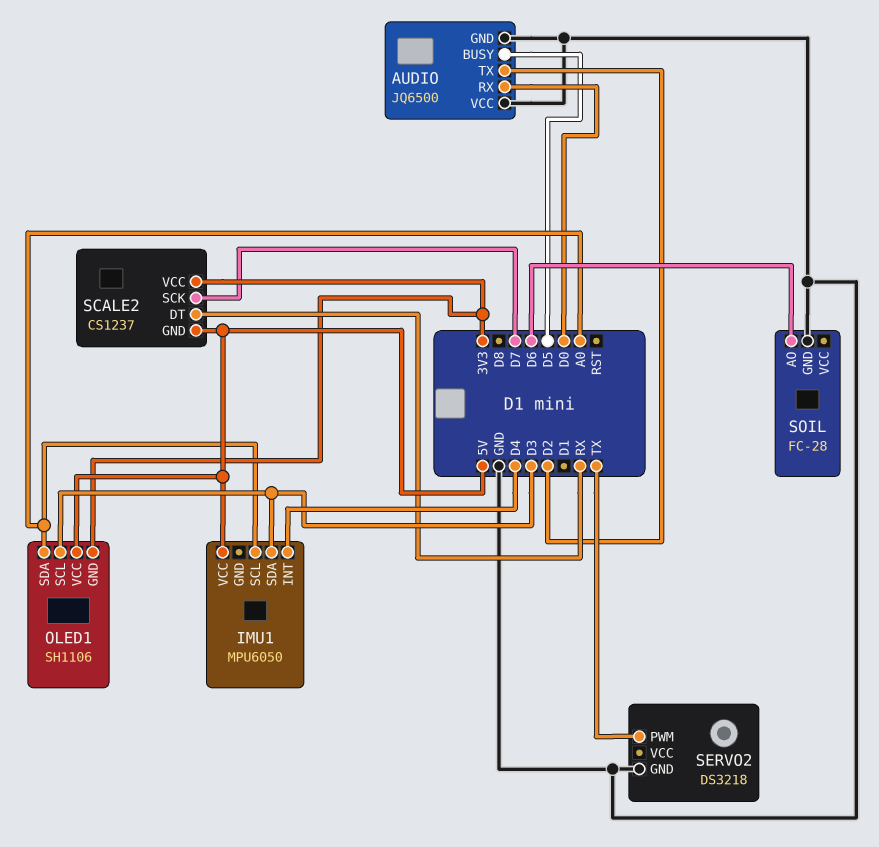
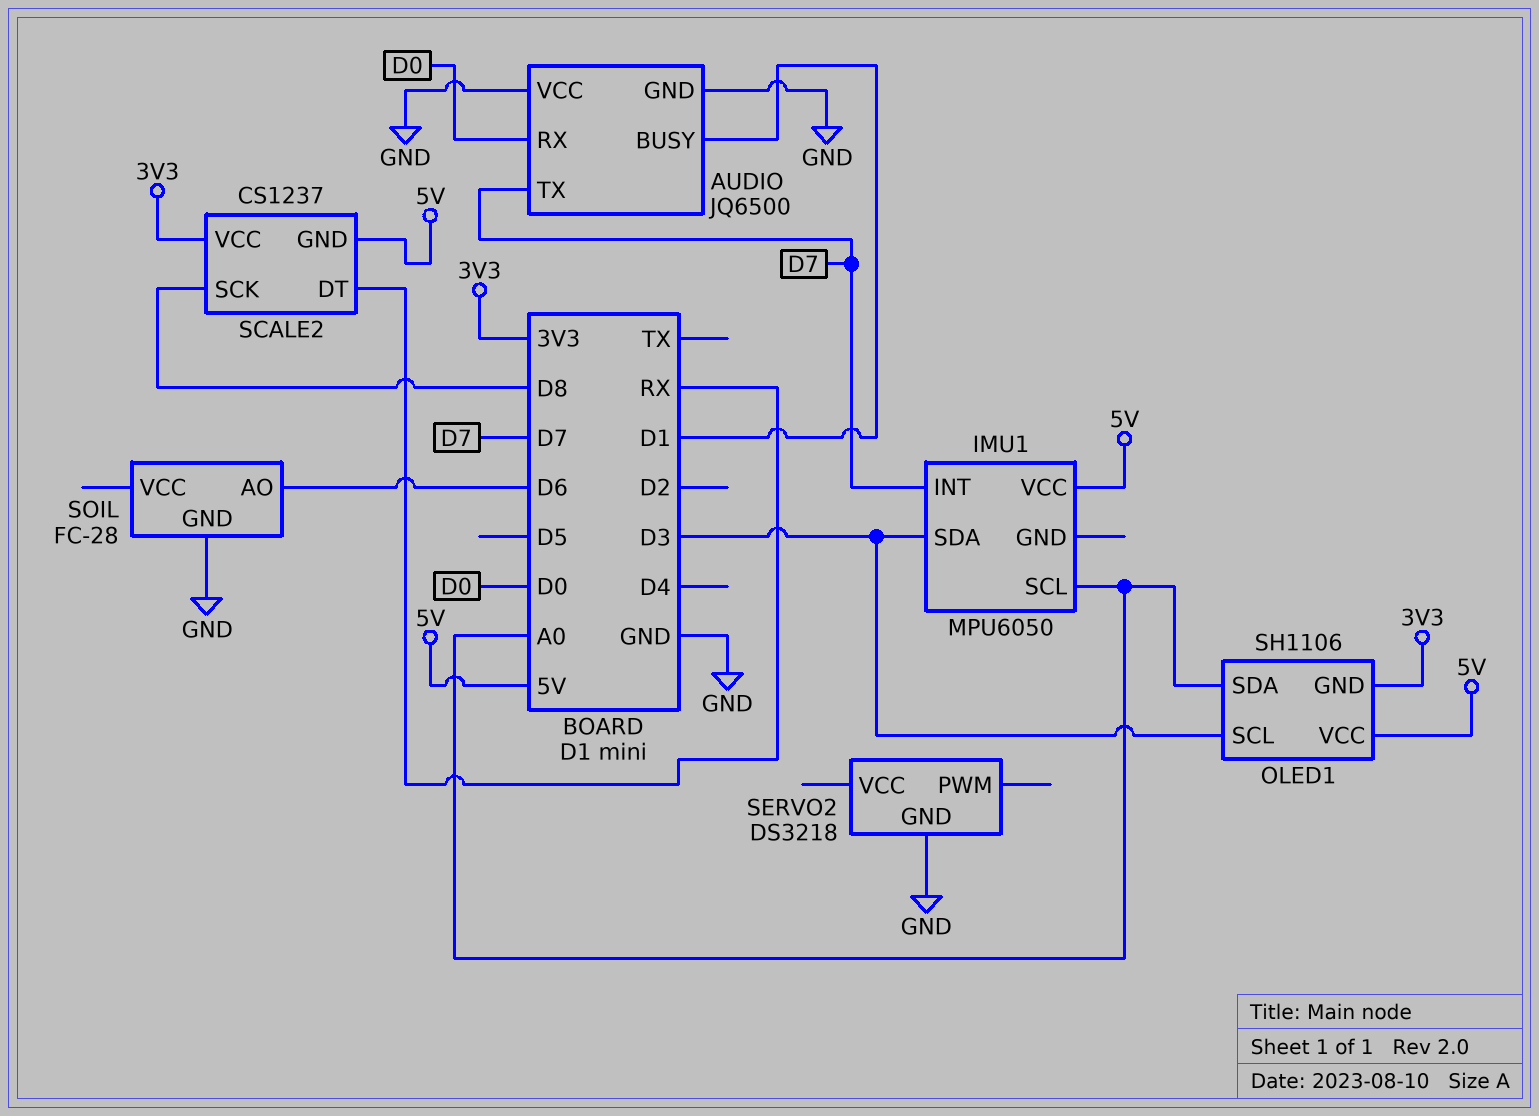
AUDIO pin BUSY: D5 -> D1
AUDIO pin TX: D2 -> D7
IMU1 pin INT: D4 -> D7
SCALE2 pin SCK: D7 -> D8
SERVO2 pin PWM: TX -> none

